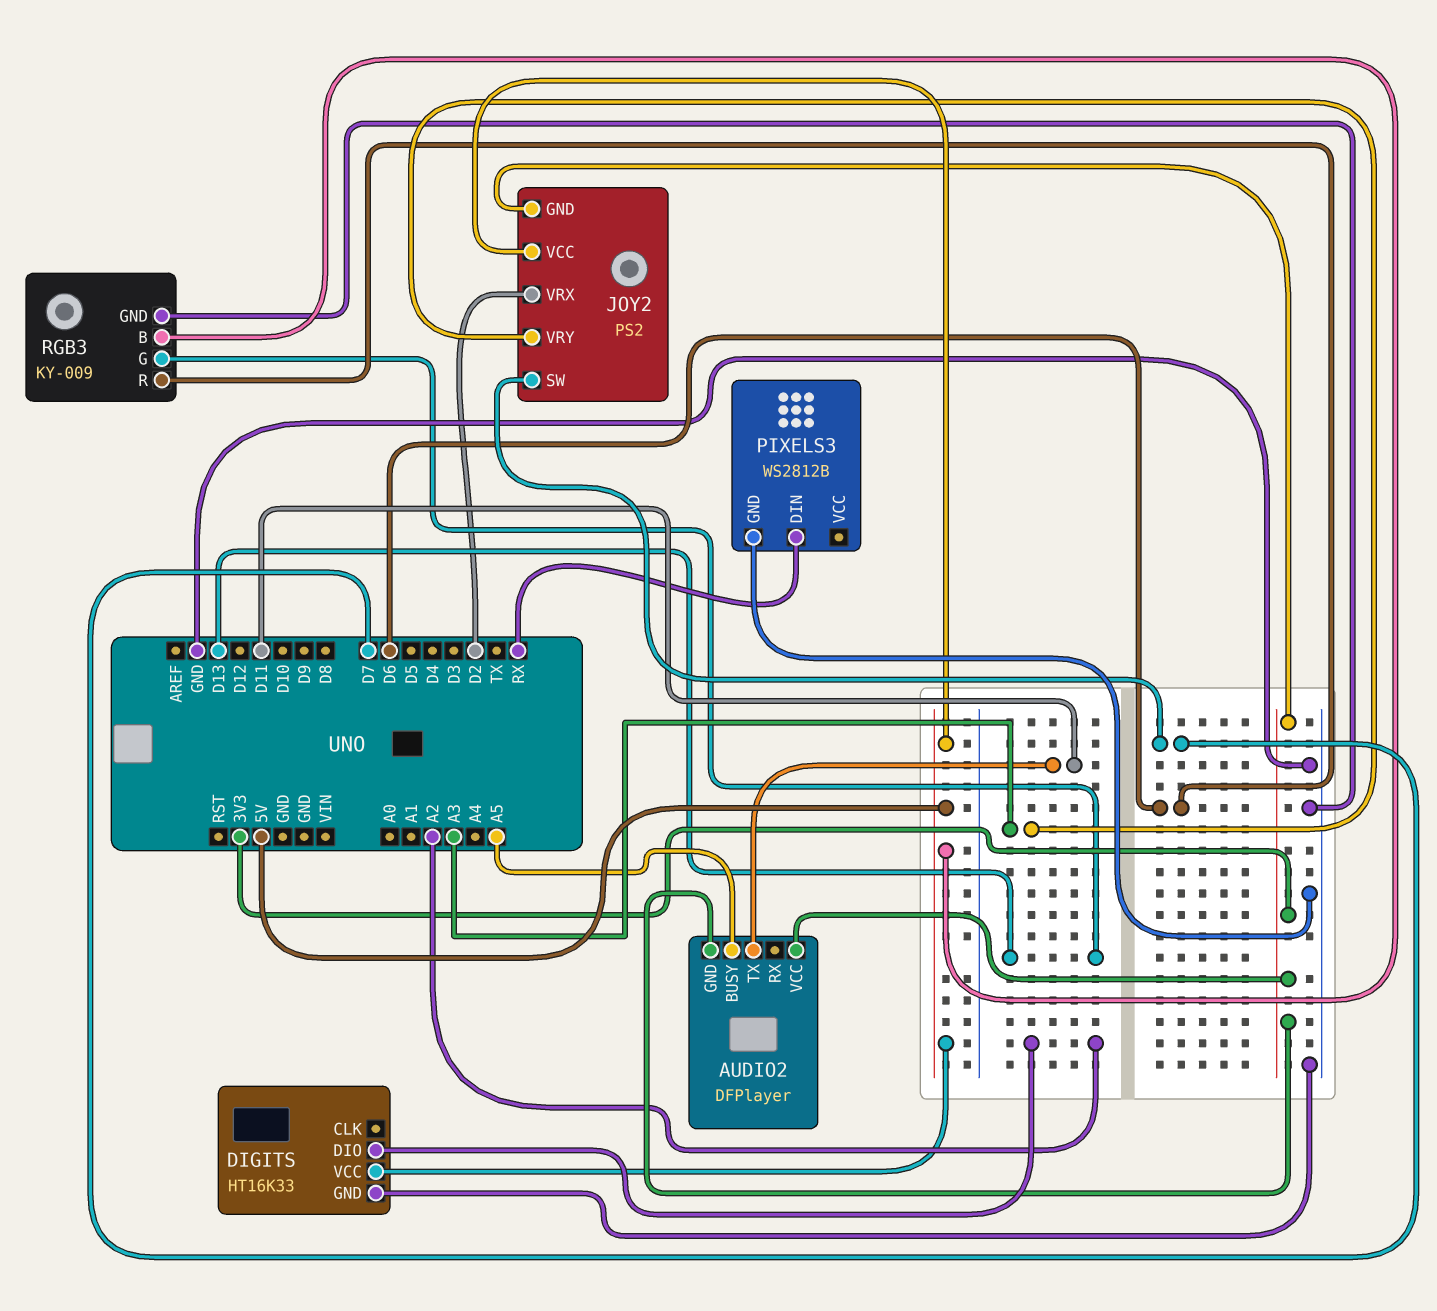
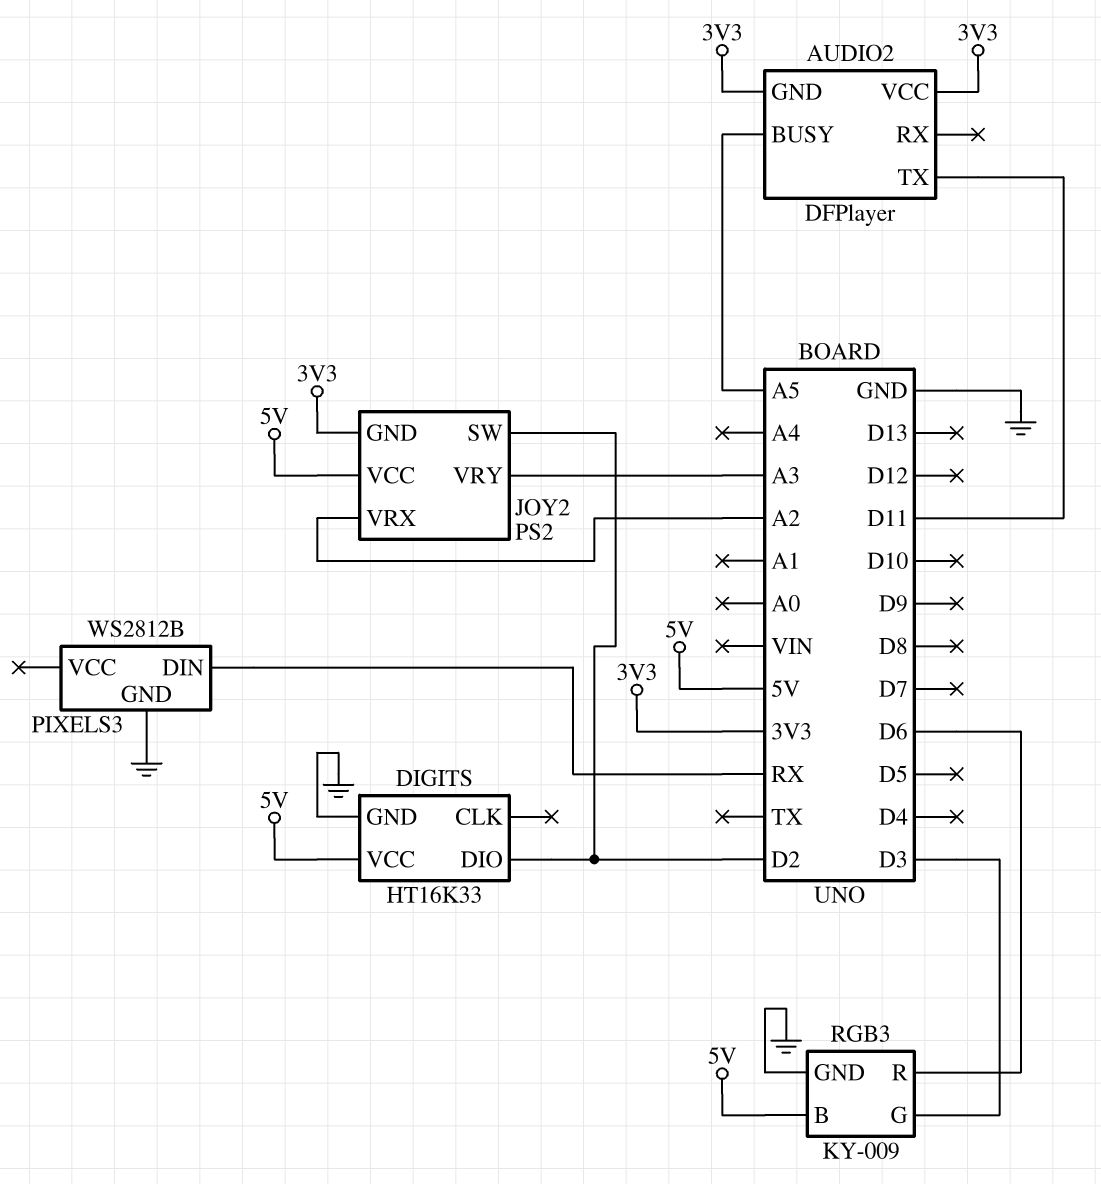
DIGITS pin DIO: A2 -> D2
JOY2 pin SW: D7 -> D2
JOY2 pin VRX: D2 -> A2
RGB3 pin G: D13 -> D3

